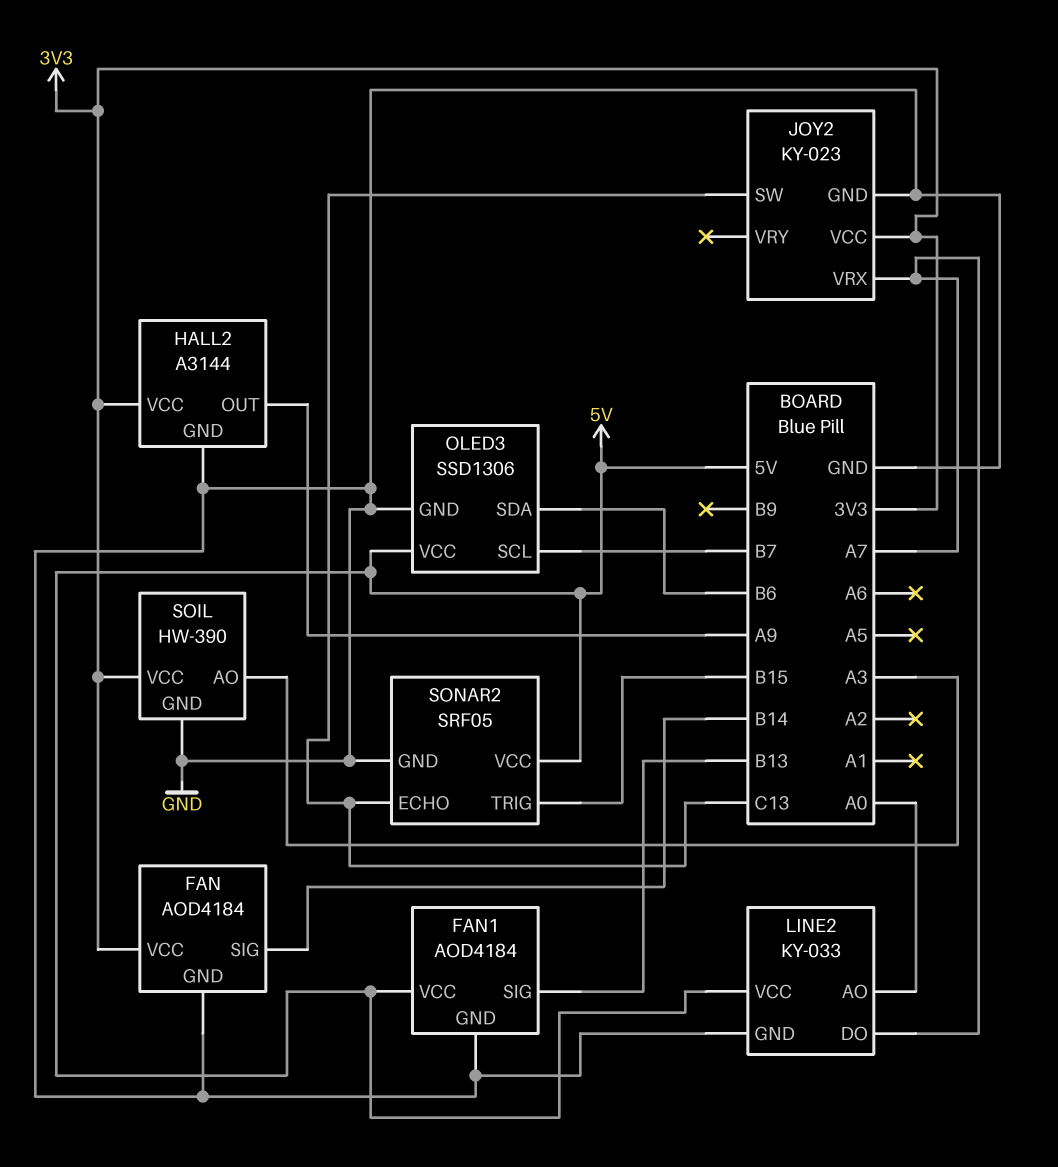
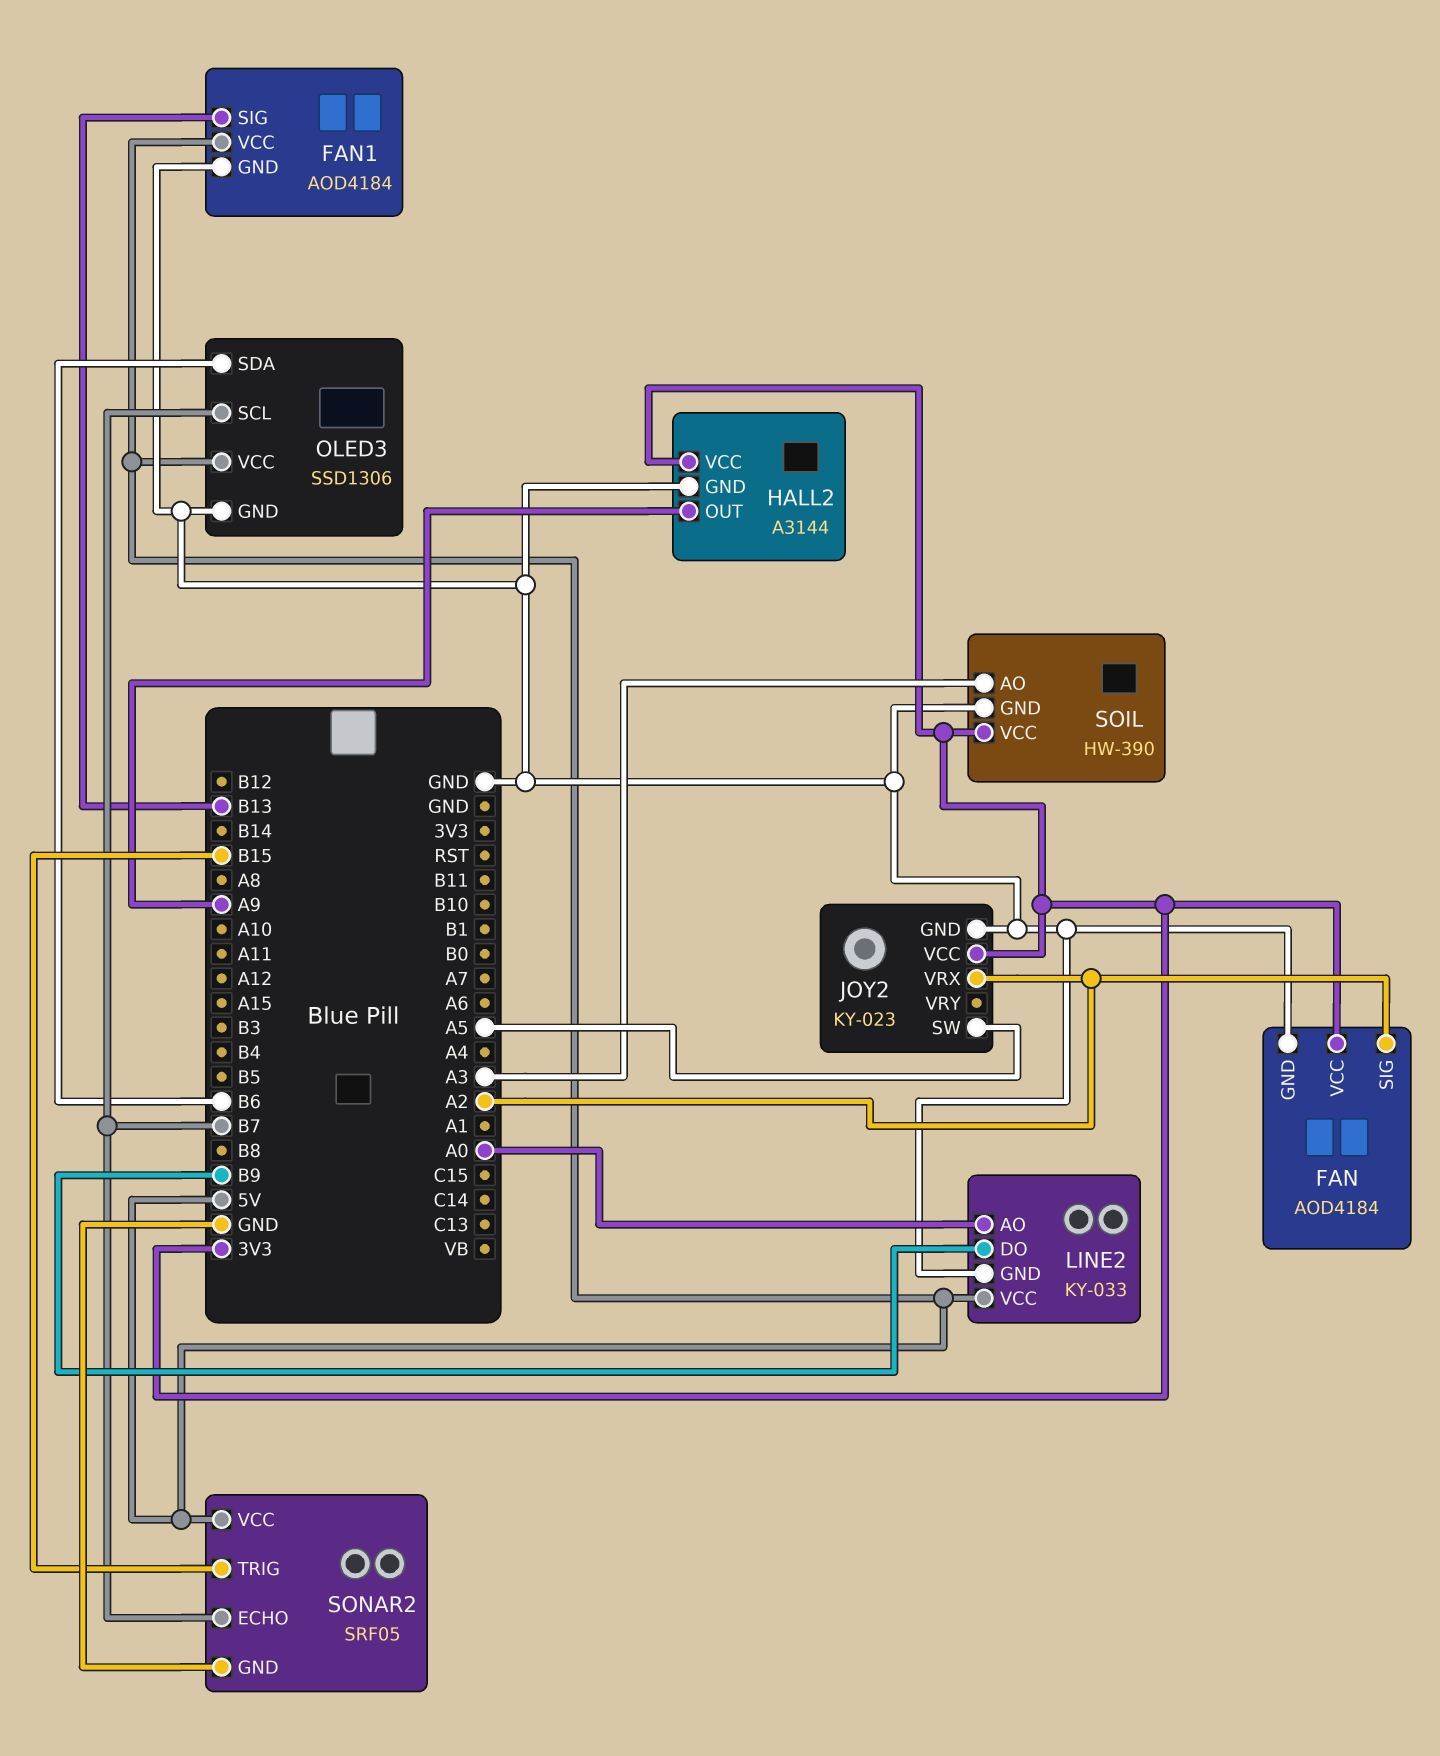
FAN pin SIG: B14 -> A2
JOY2 pin SW: C13 -> A5
JOY2 pin VRX: A7 -> A2
LINE2 pin DO: A7 -> B9
SONAR2 pin ECHO: C13 -> B7

